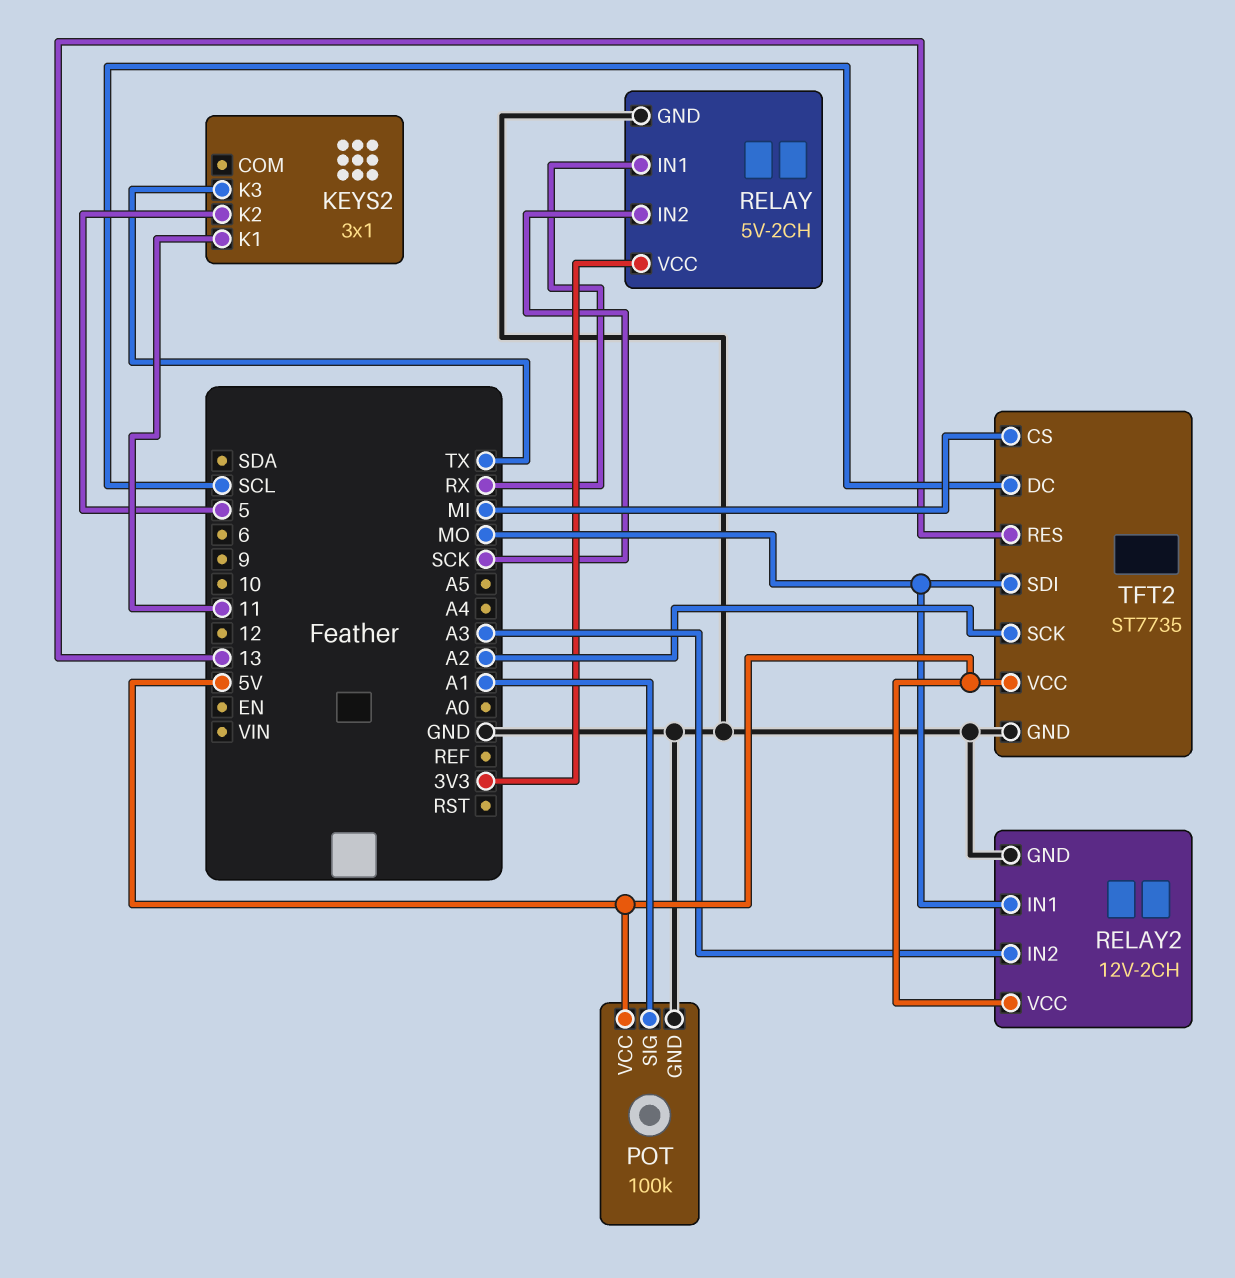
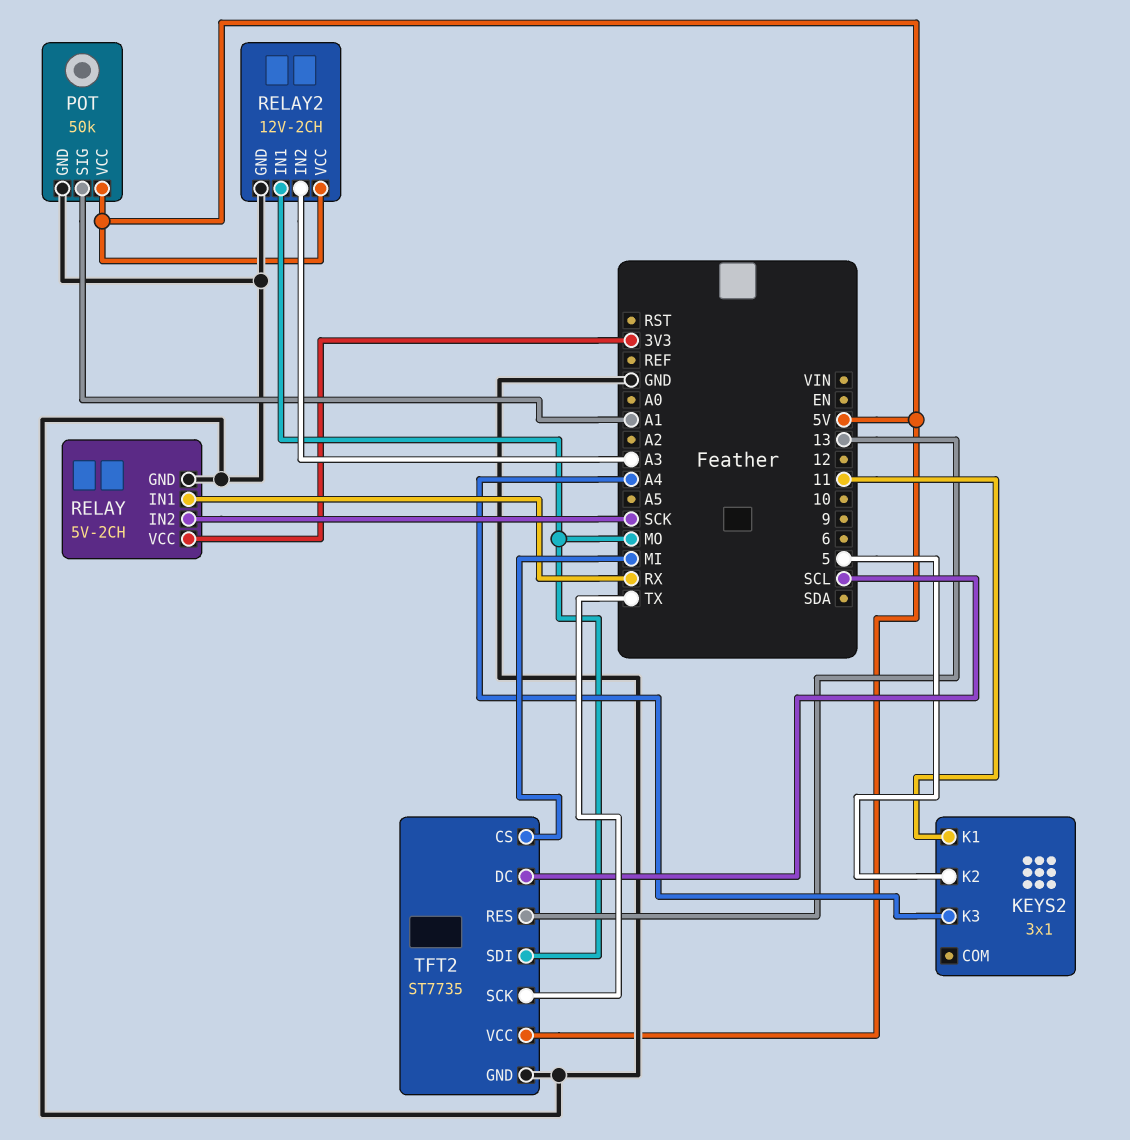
KEYS2 pin K3: TX -> A4
POT: 100k -> 50k
TFT2 pin SCK: A2 -> TX

